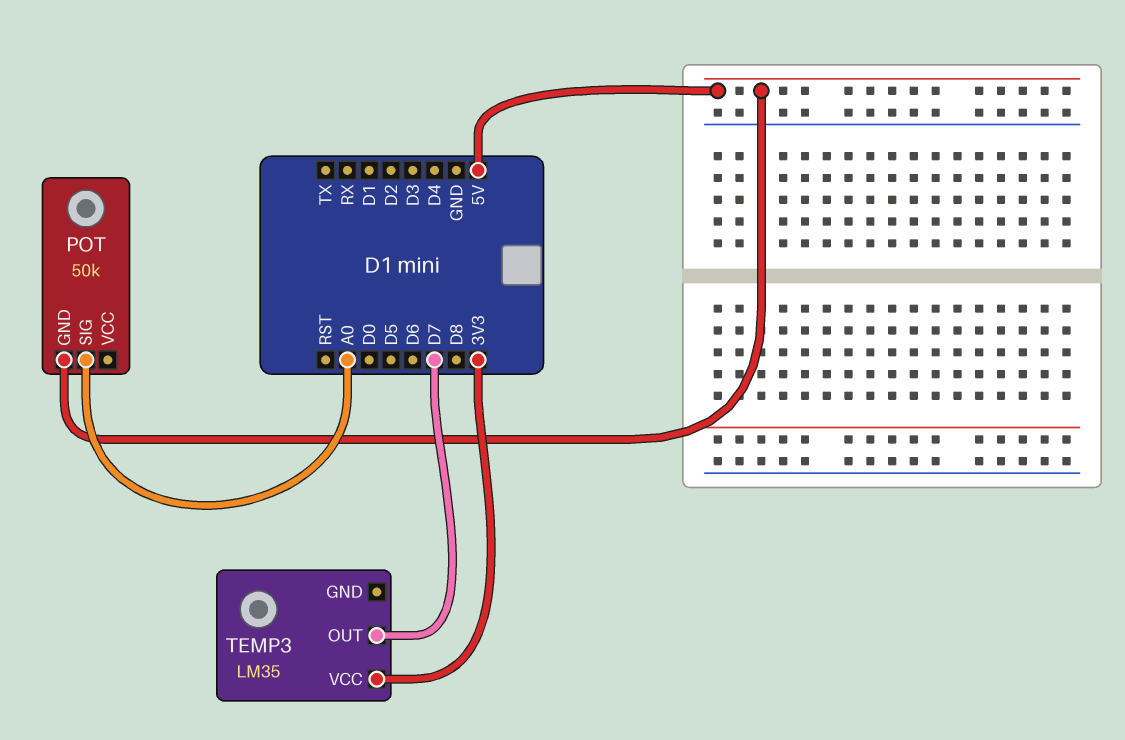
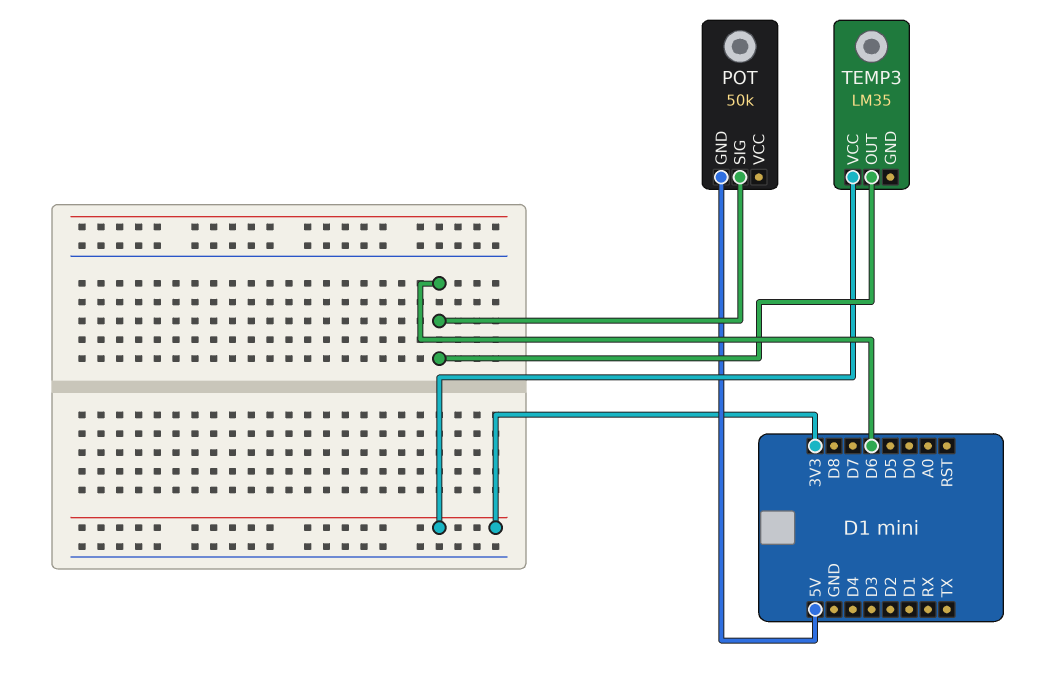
POT pin SIG: A0 -> D6
TEMP3 pin OUT: D7 -> D6

